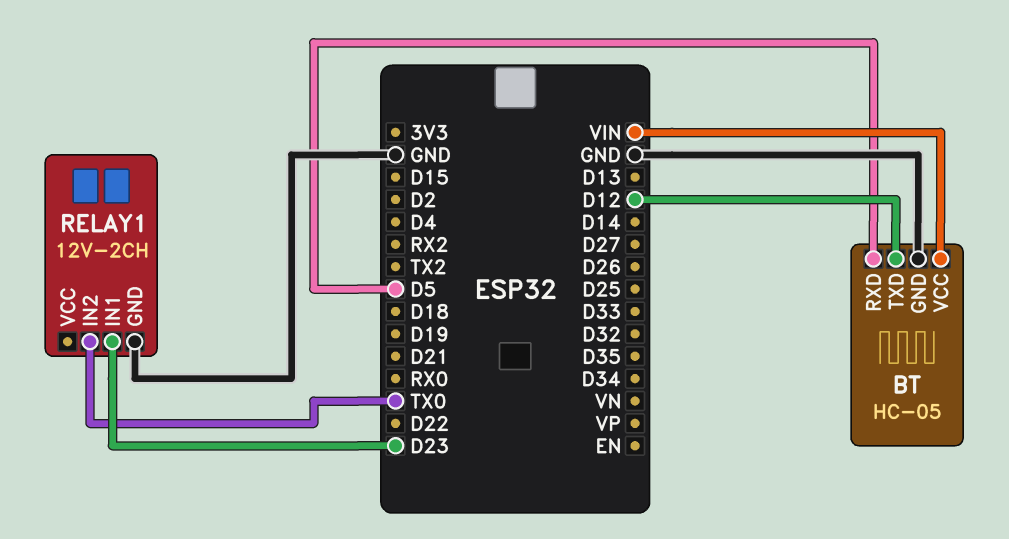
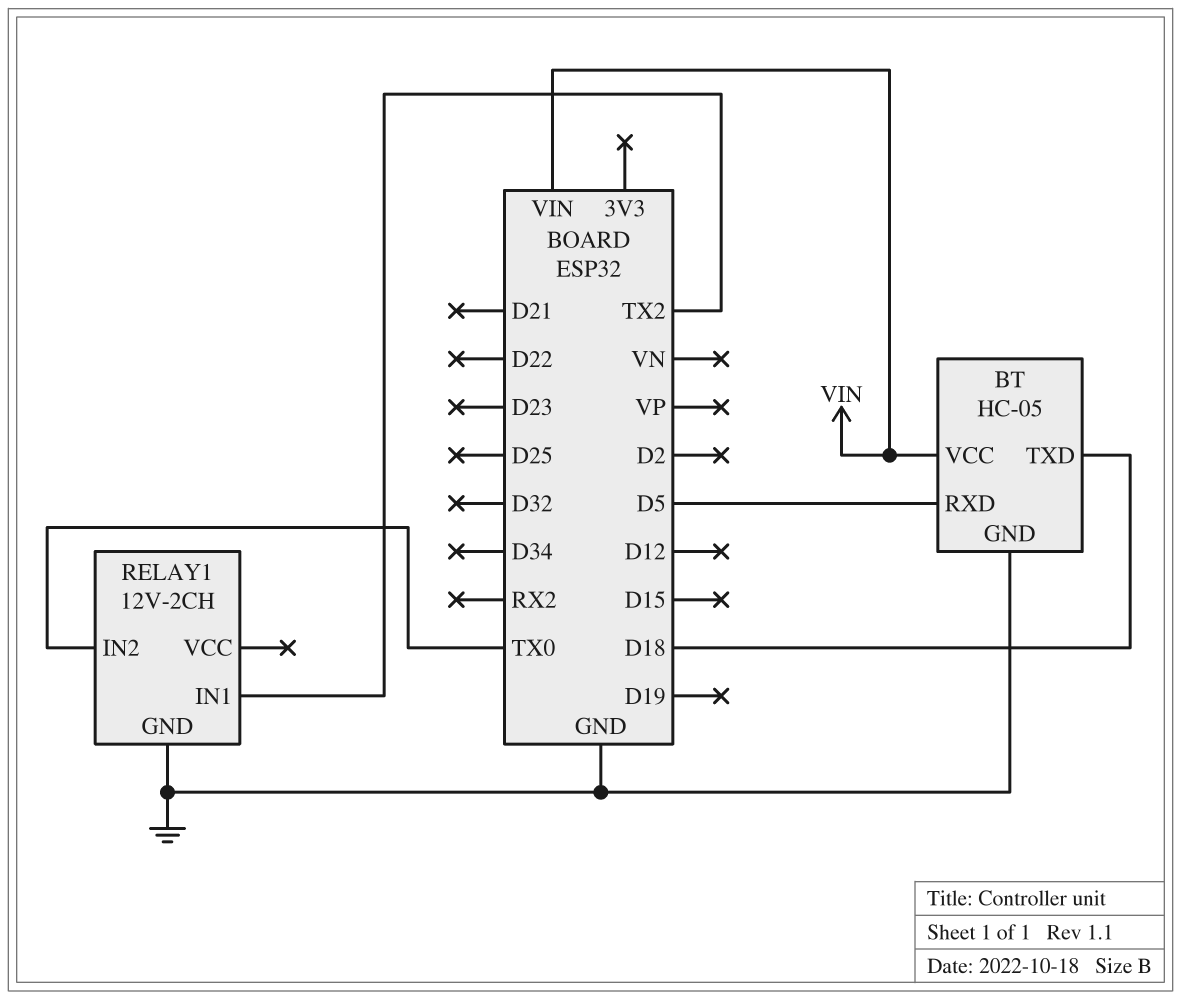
BT pin TXD: D12 -> D18
RELAY1 pin IN1: D23 -> TX2

